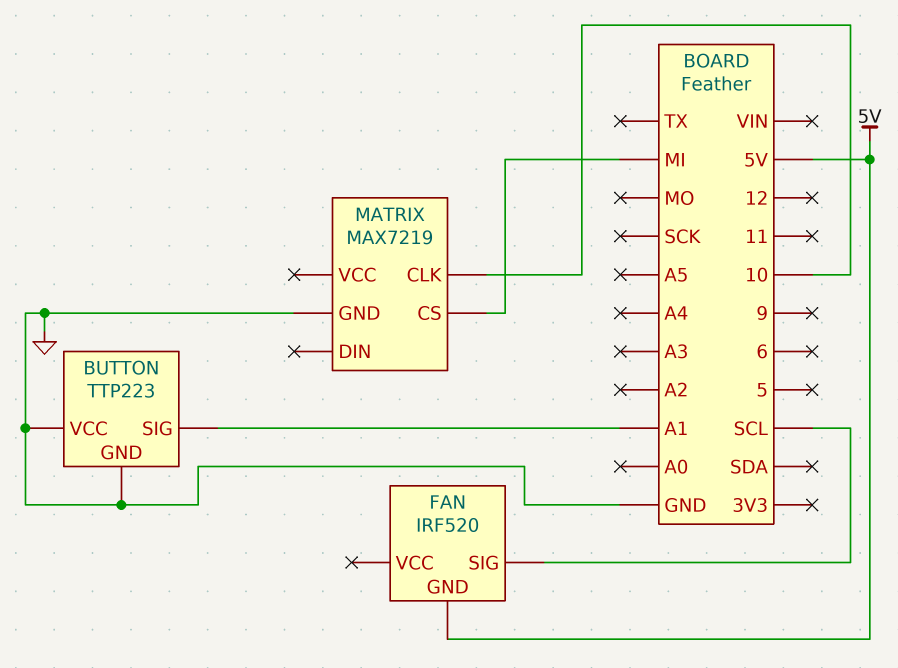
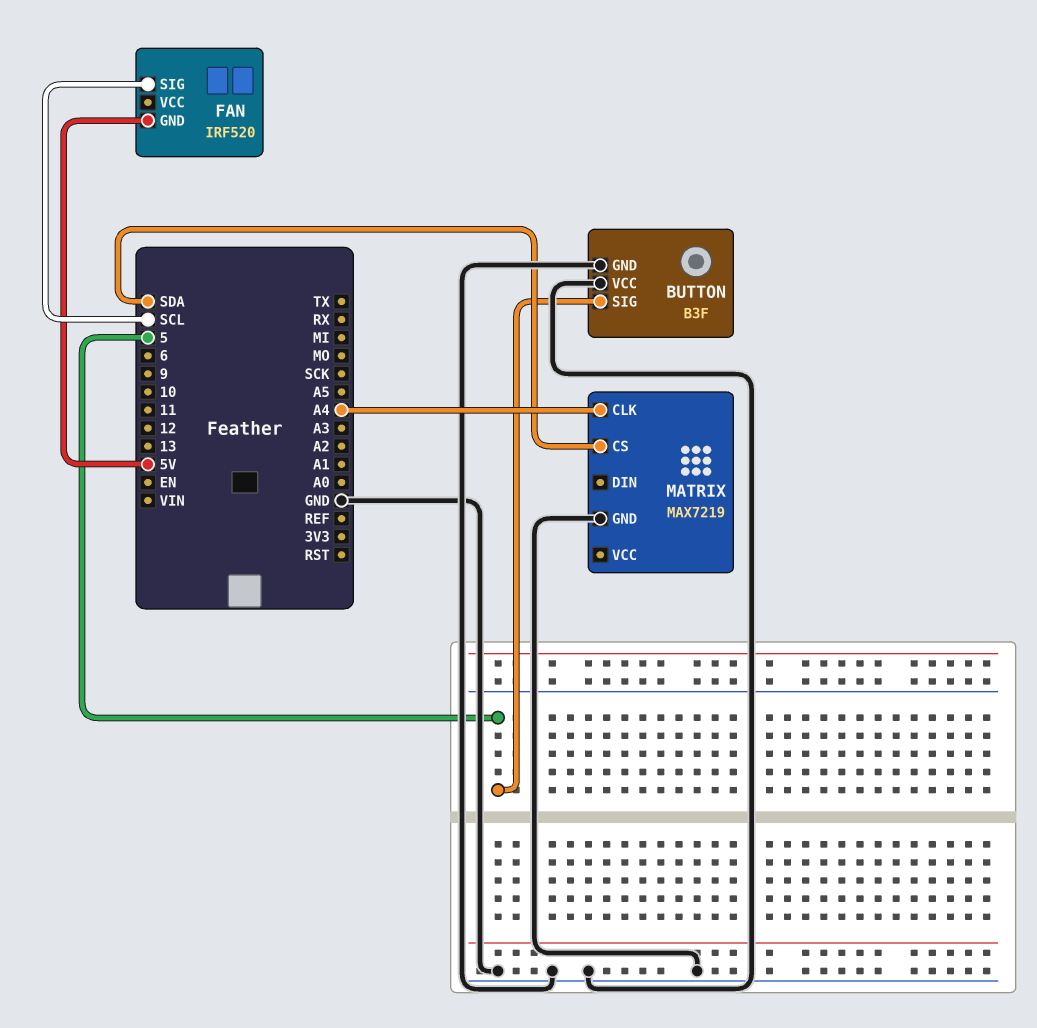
BUTTON: TTP223 -> B3F
BUTTON pin SIG: A1 -> 5
MATRIX pin CLK: 10 -> A4
MATRIX pin CS: MI -> SDA

